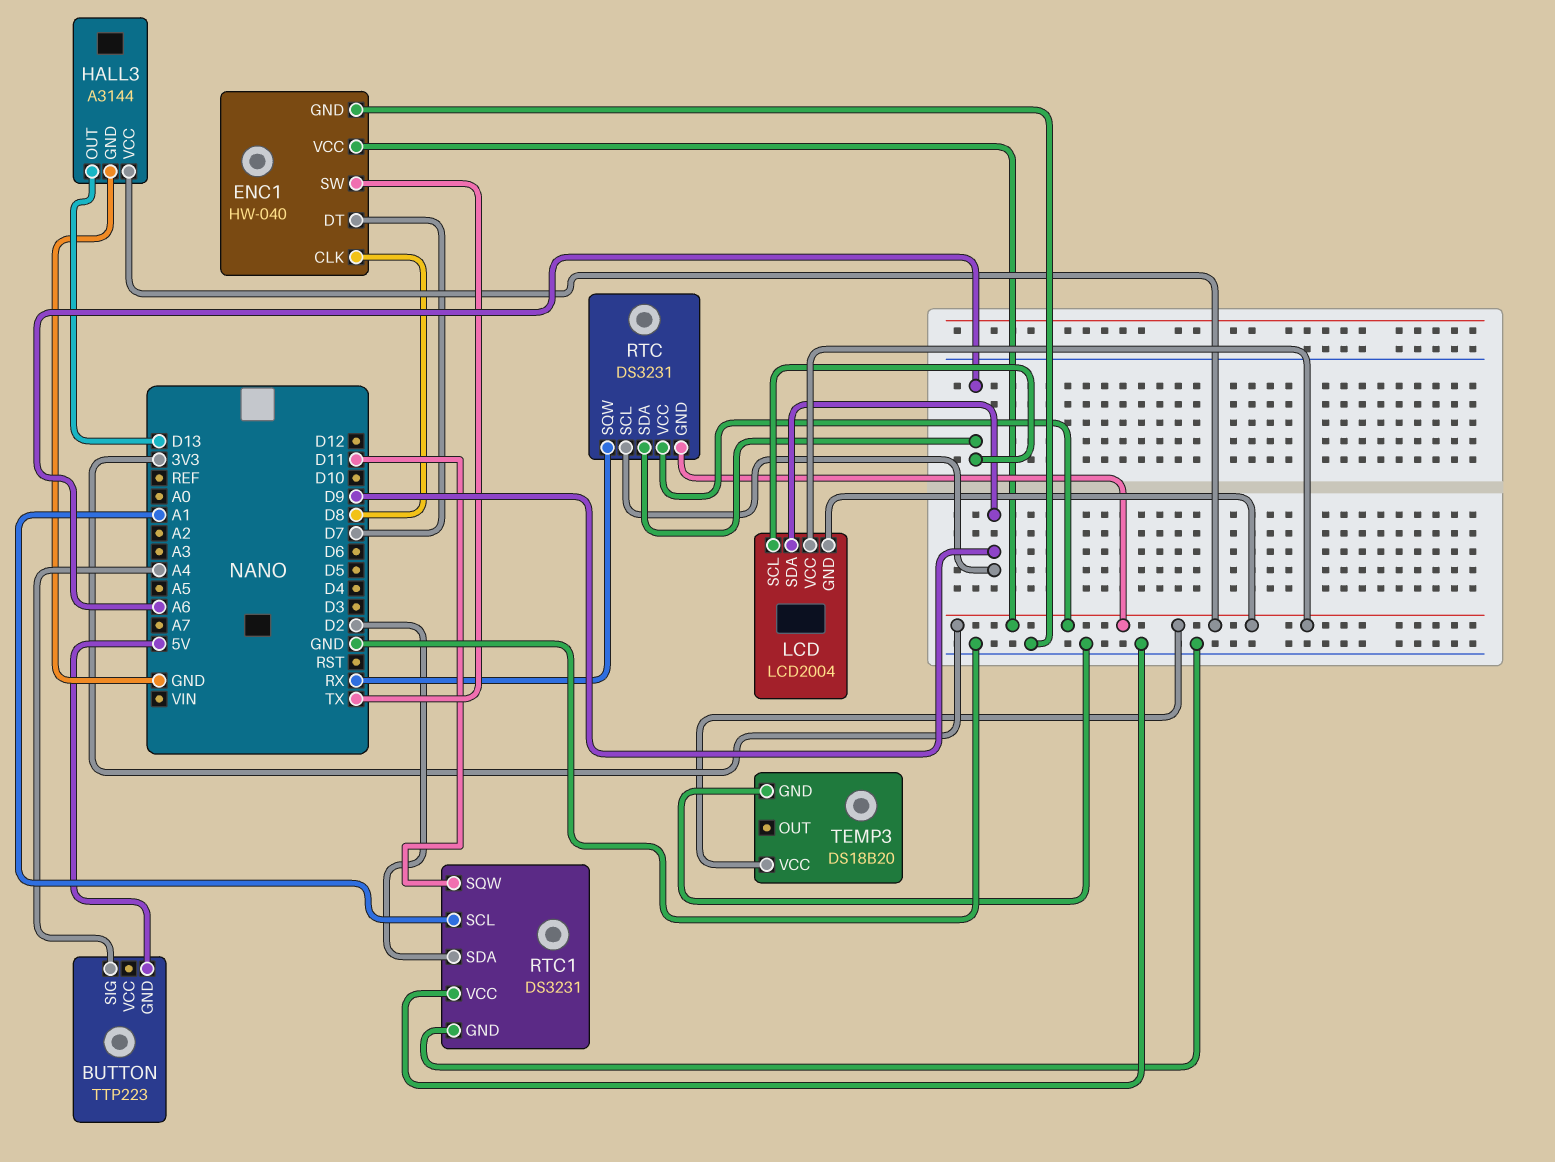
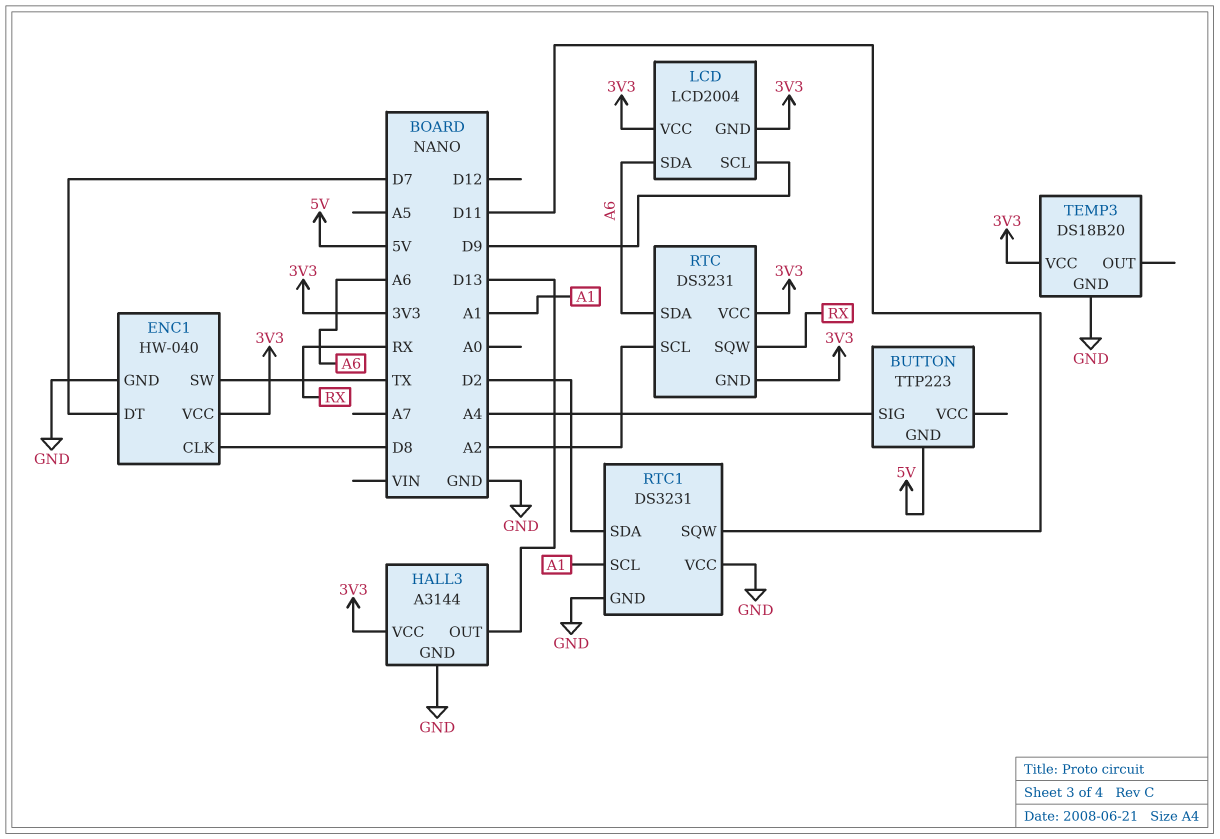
LCD pin SCL: A6 -> D9
LCD pin SDA: D9 -> A6
RTC pin SCL: D9 -> A2

